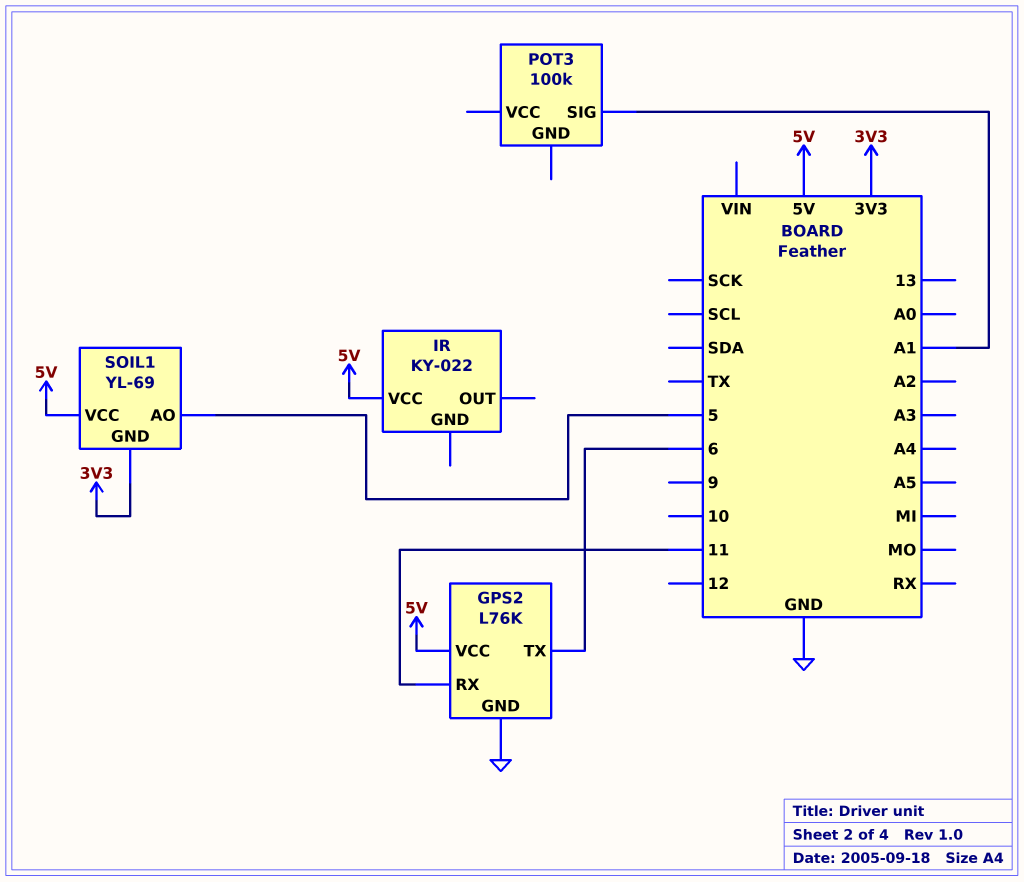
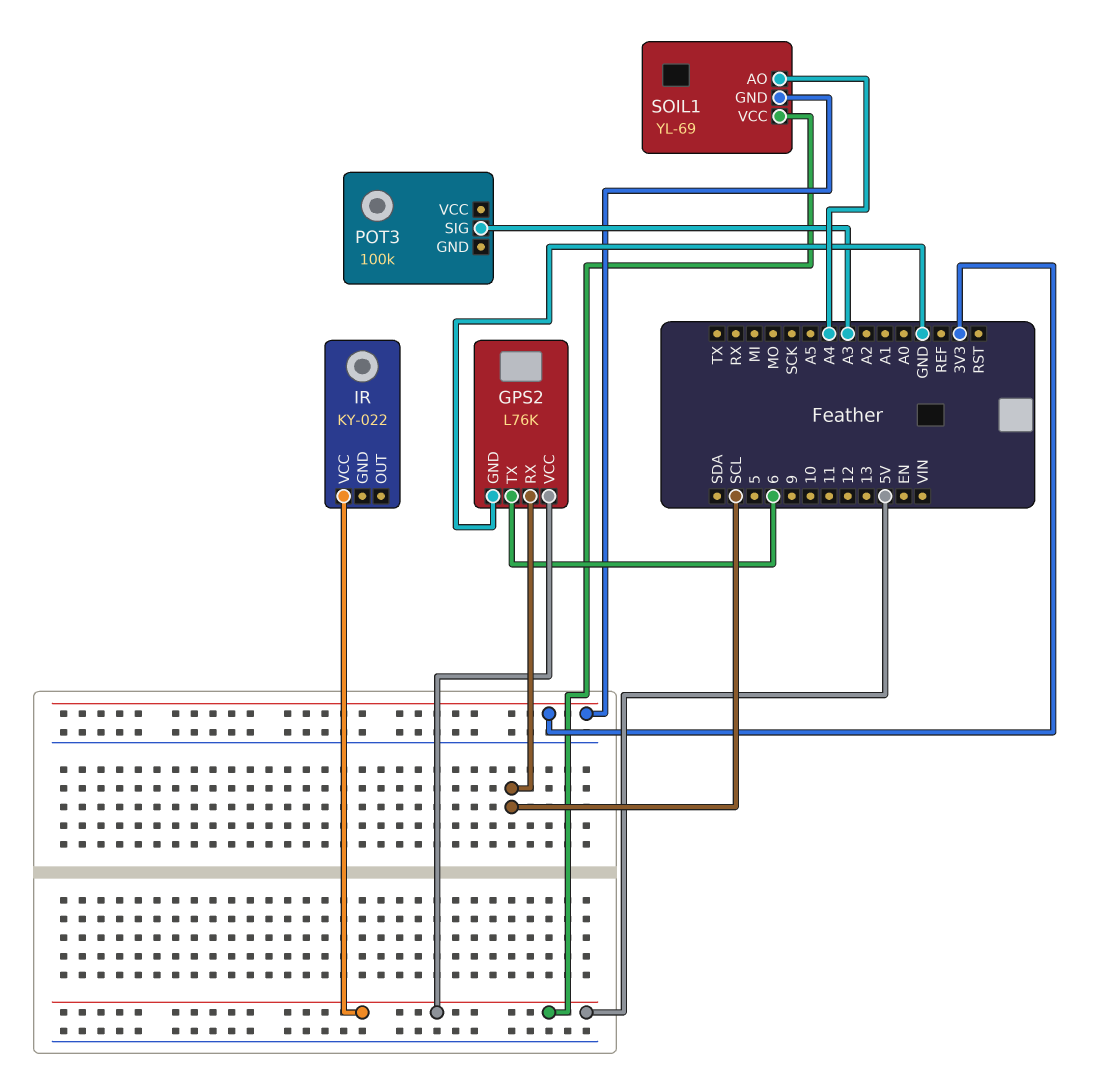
GPS2 pin RX: 11 -> SCL
POT3 pin SIG: A1 -> A3
SOIL1 pin AO: 5 -> A4

